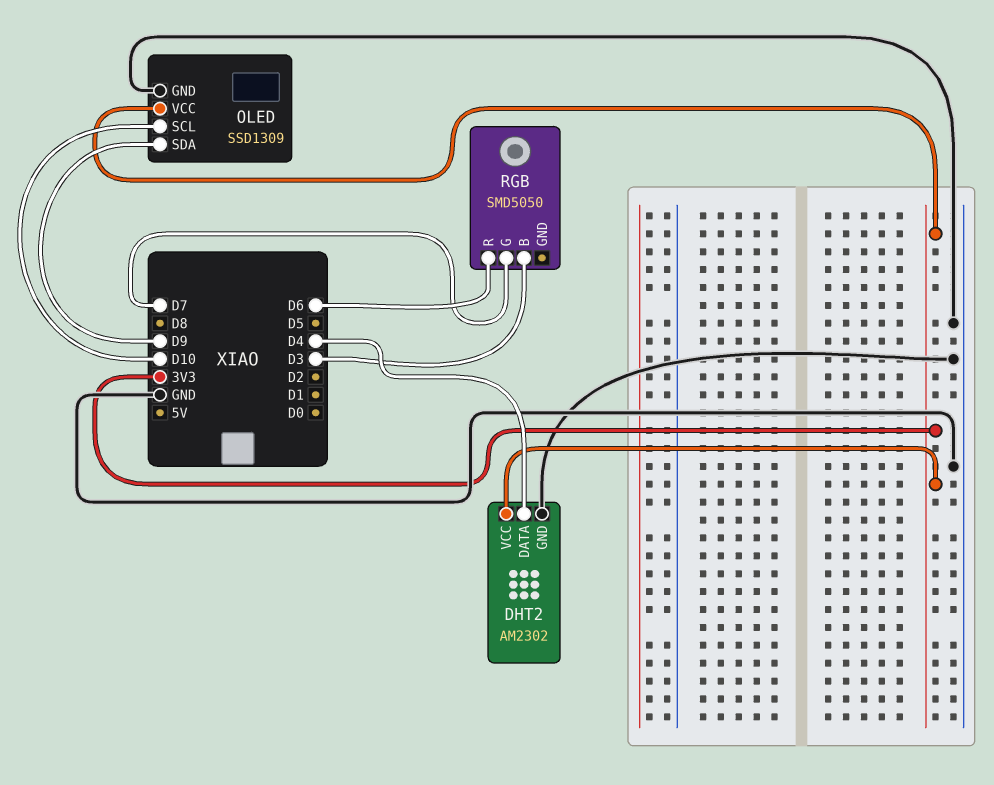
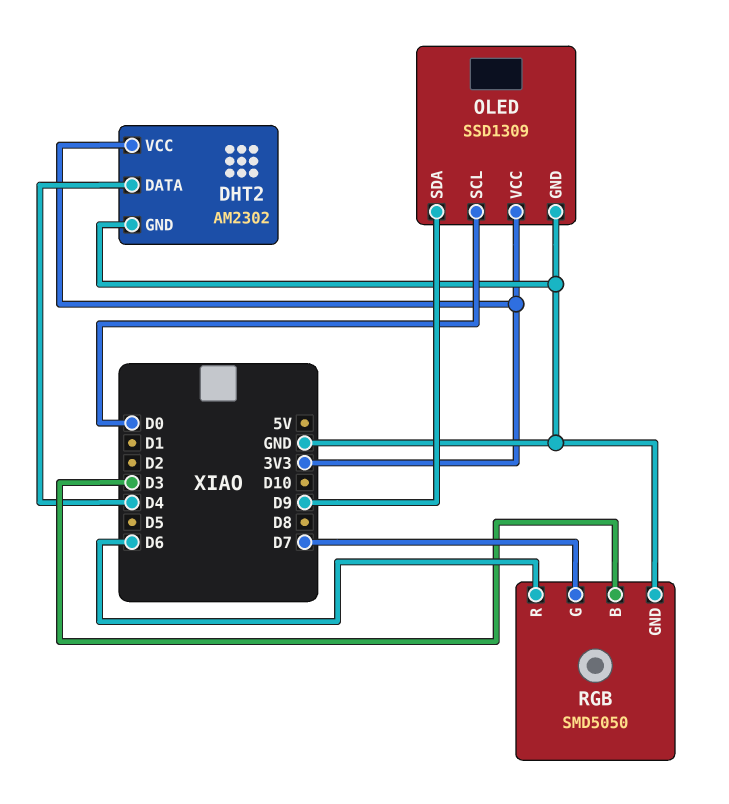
OLED pin SCL: D10 -> D0
RGB pin GND: none -> GND

